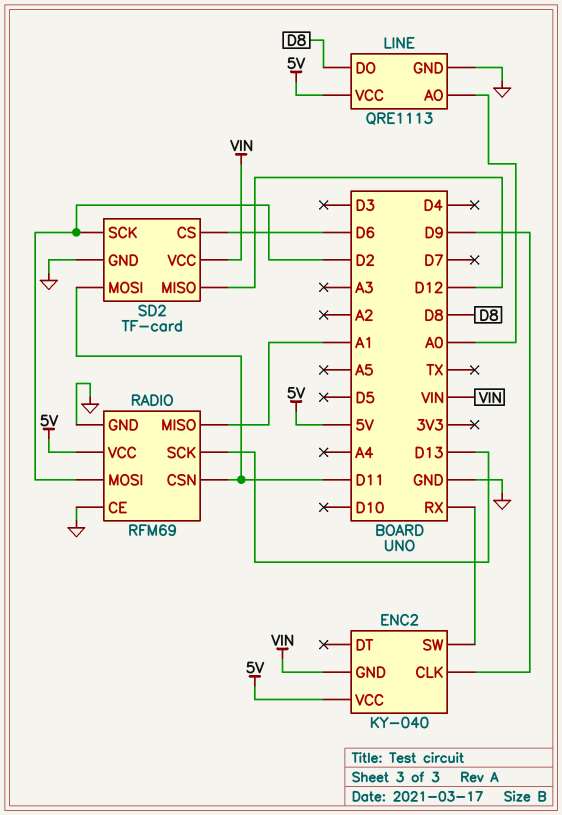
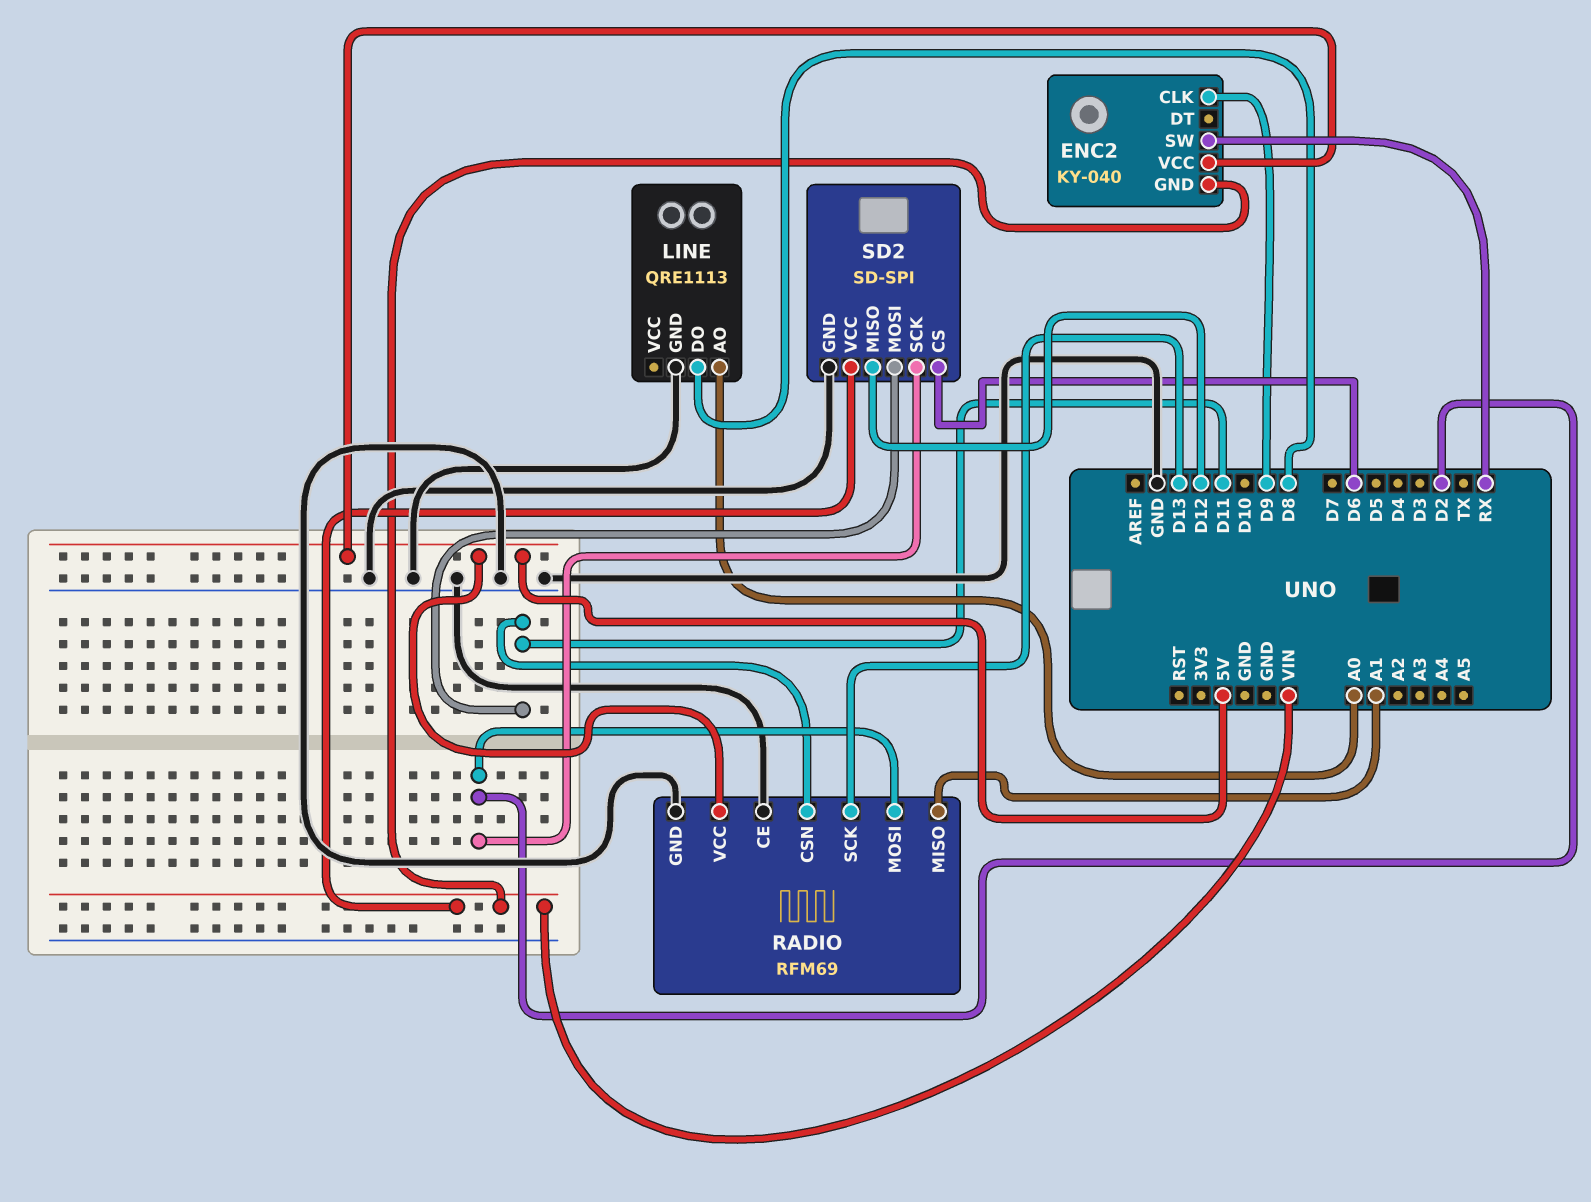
LINE pin VCC: 5V -> none
SD2: TF-card -> SD-SPI

